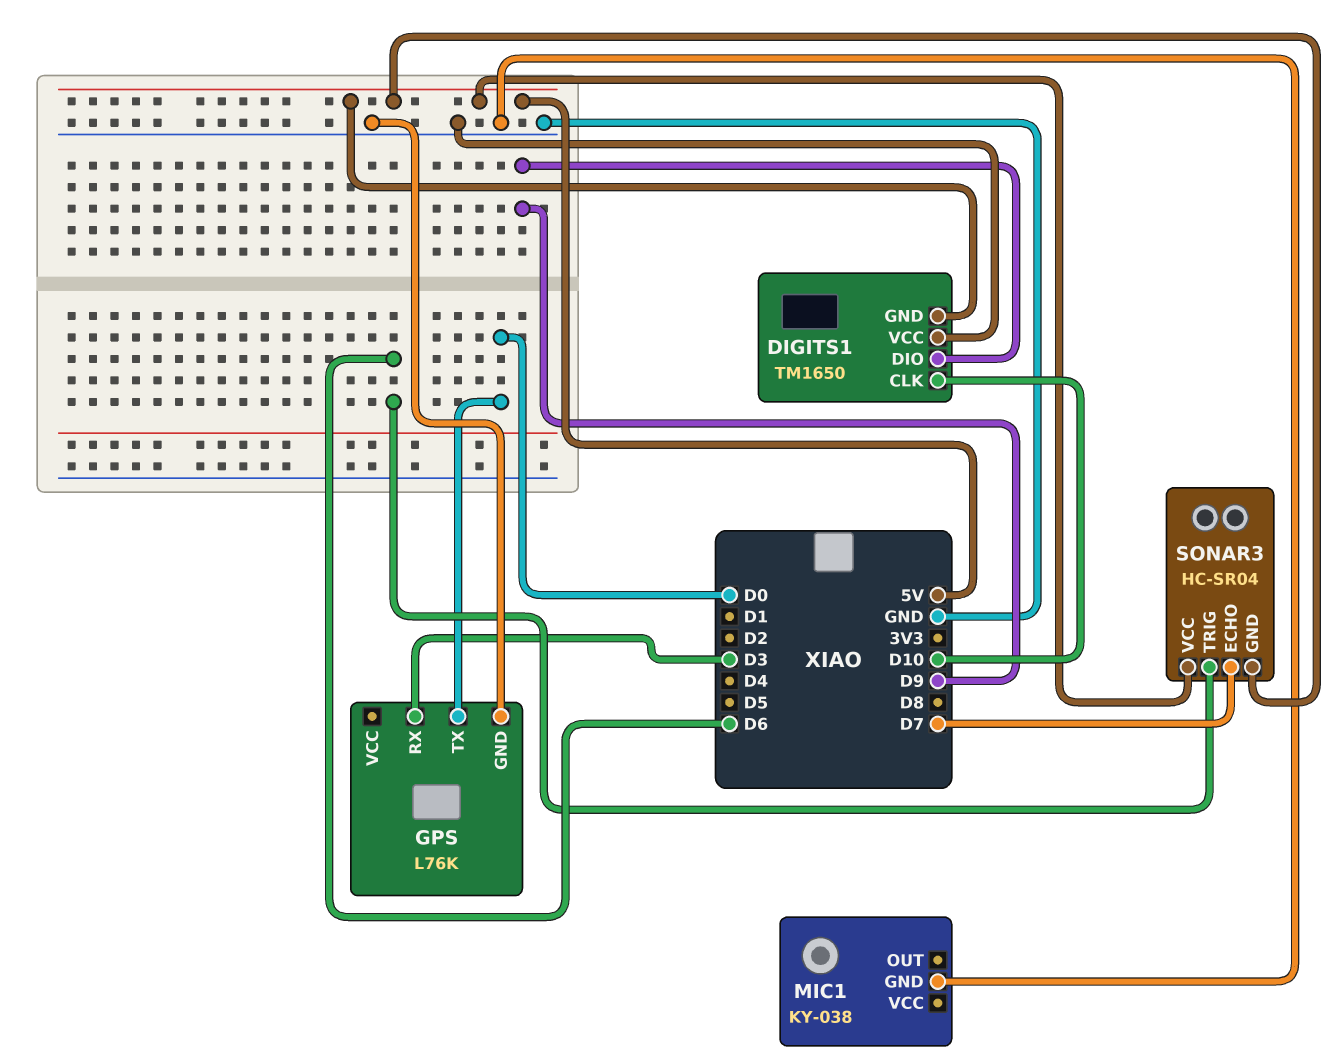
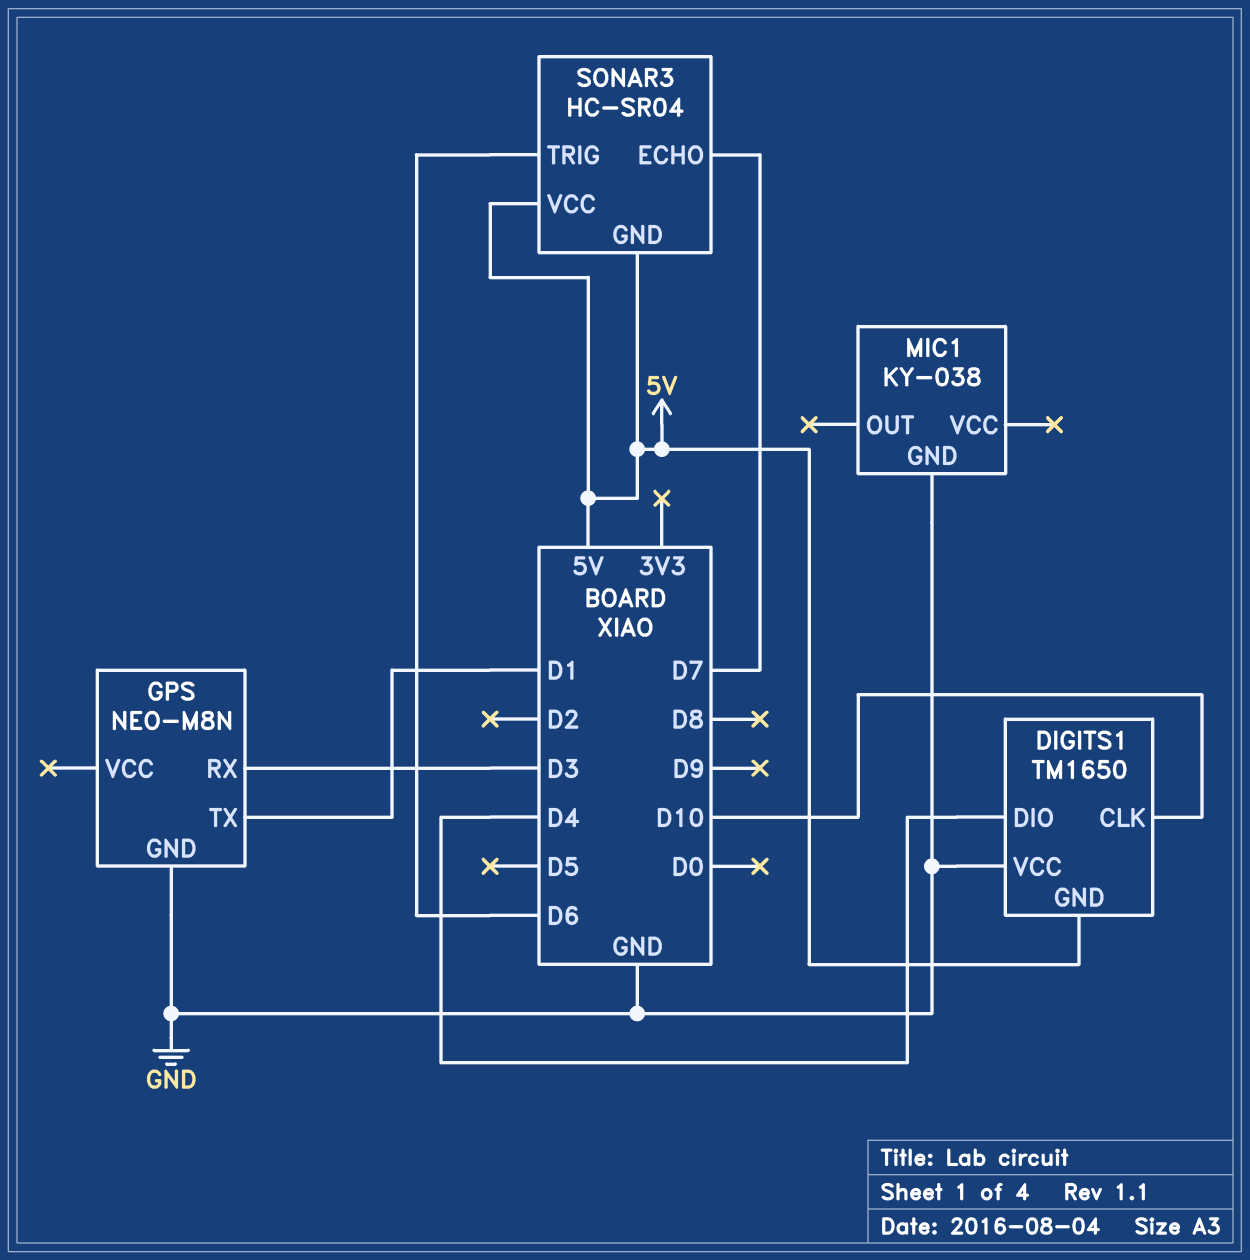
DIGITS1 pin DIO: D9 -> D4
GPS: L76K -> NEO-M8N
GPS pin TX: D0 -> D1

